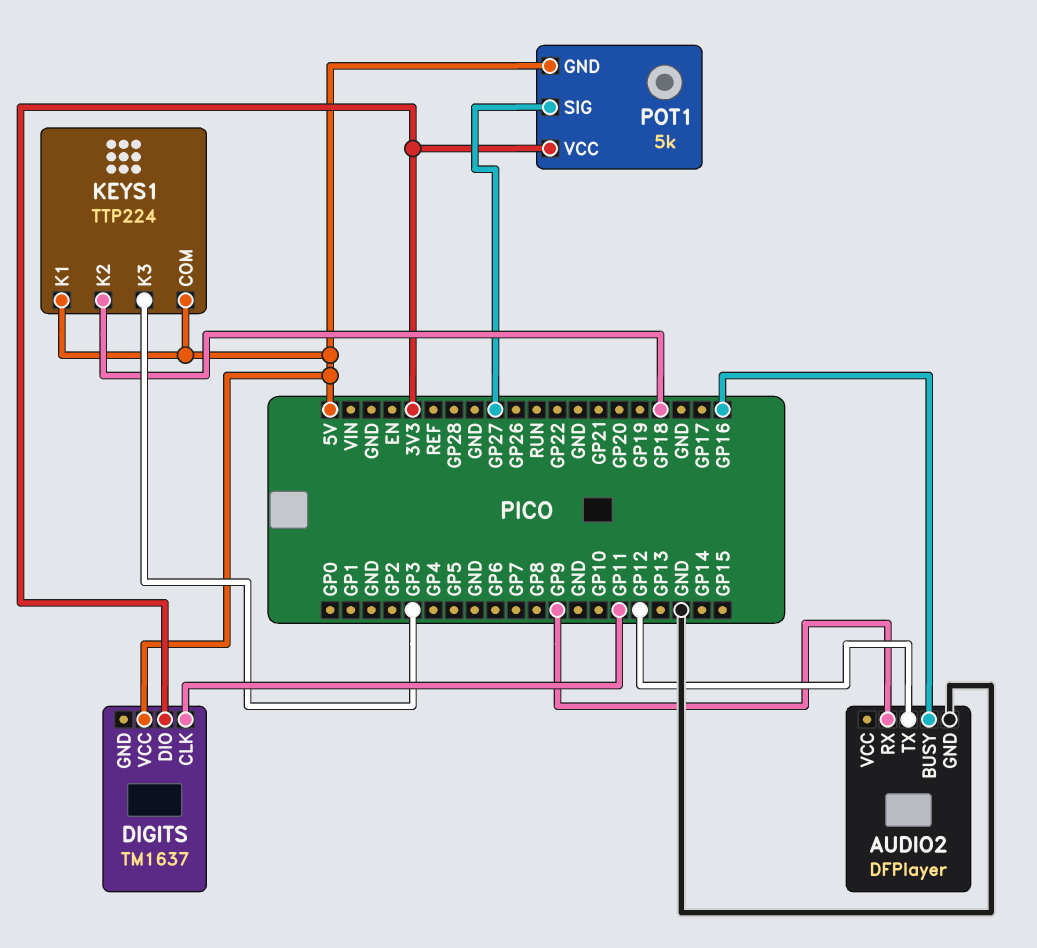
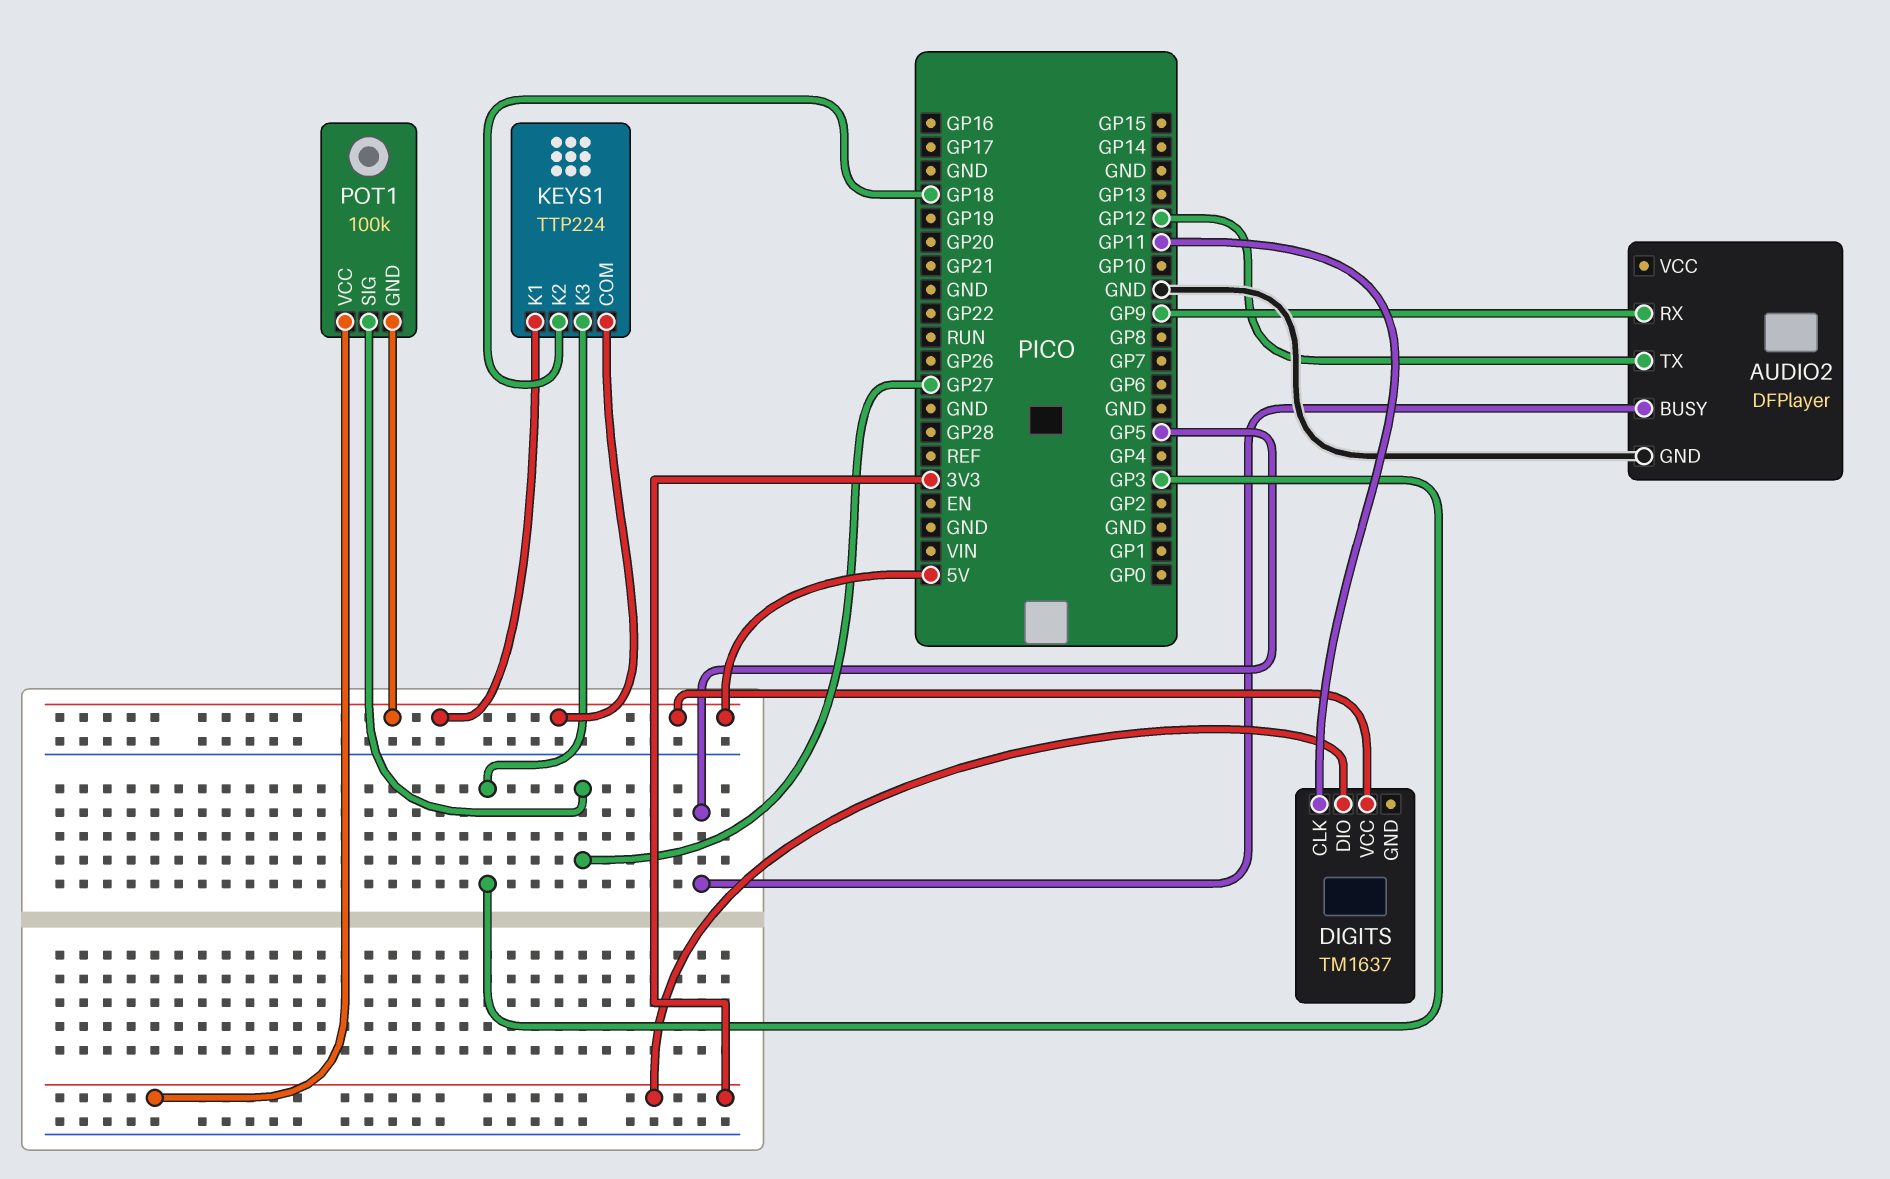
AUDIO2 pin BUSY: GP16 -> GP5
POT1: 5k -> 100k

